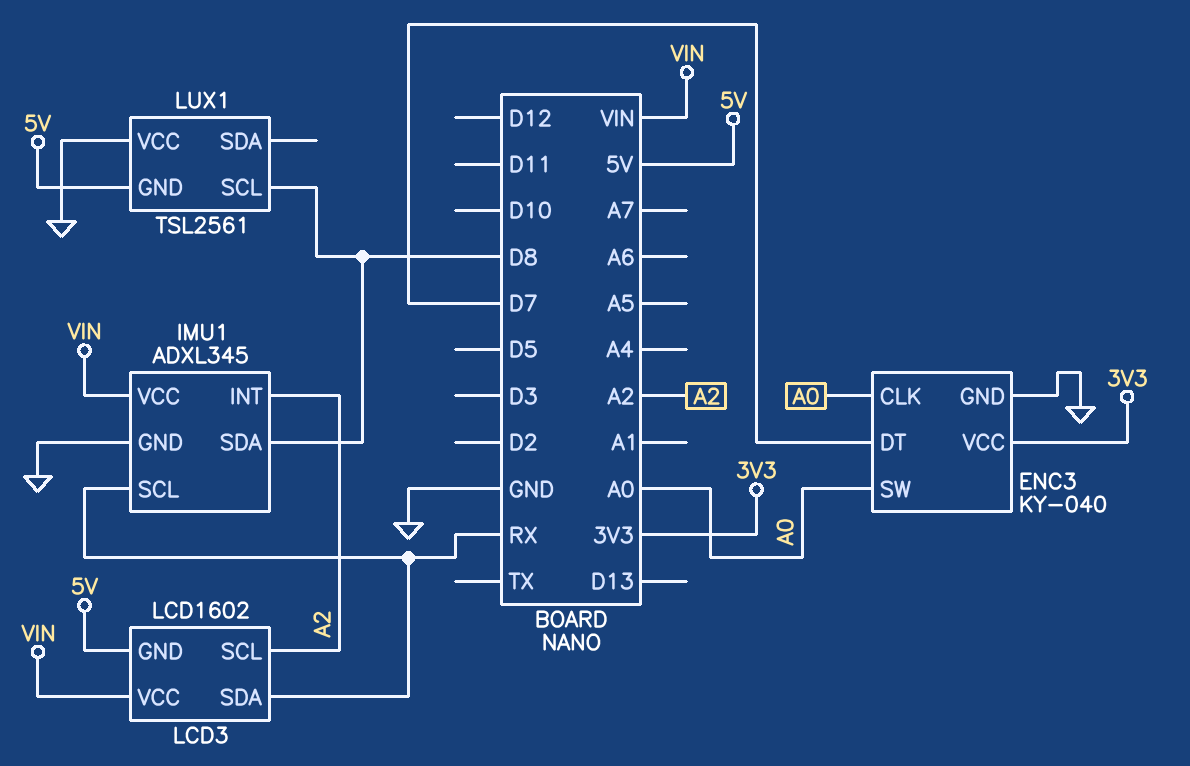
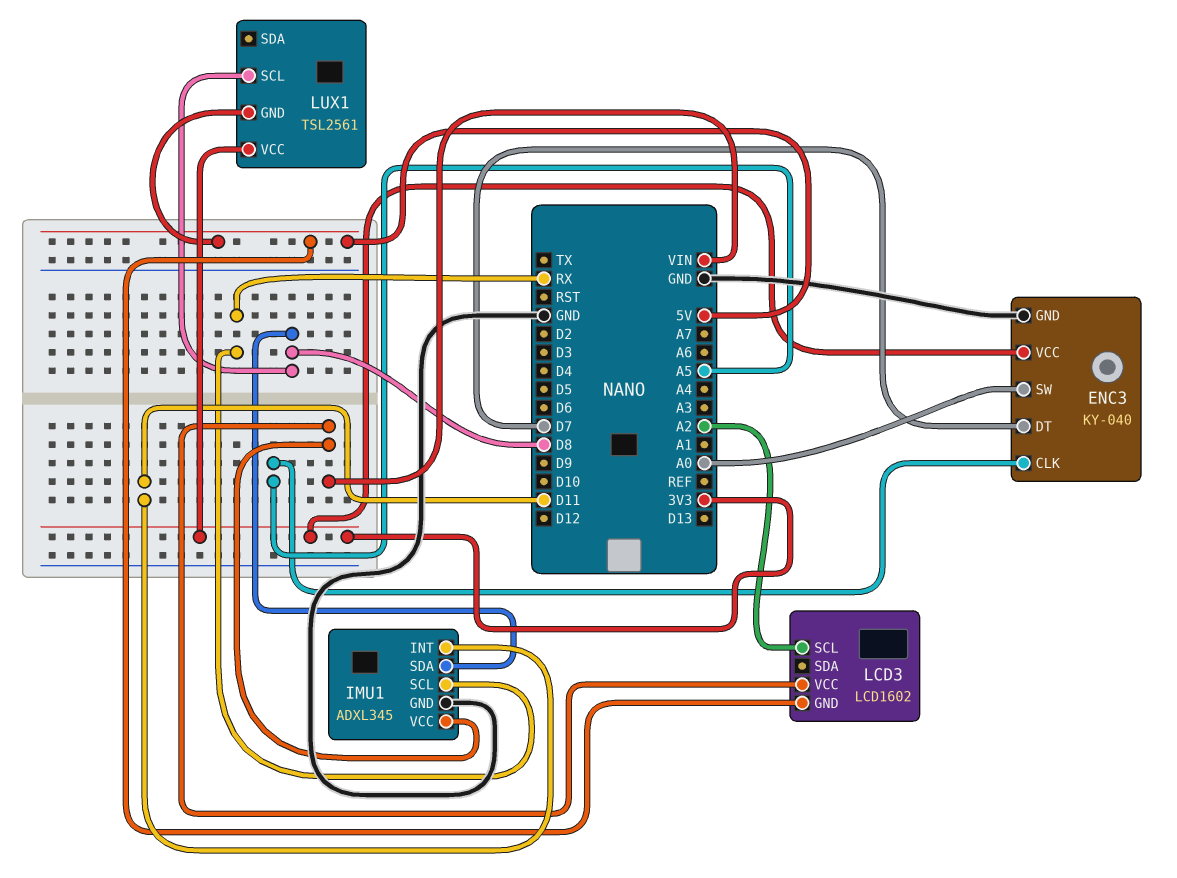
ENC3 pin CLK: A0 -> A5
IMU1 pin INT: A2 -> D11
LCD3 pin SDA: RX -> none
LUX1 pin VCC: GND -> 3V3

